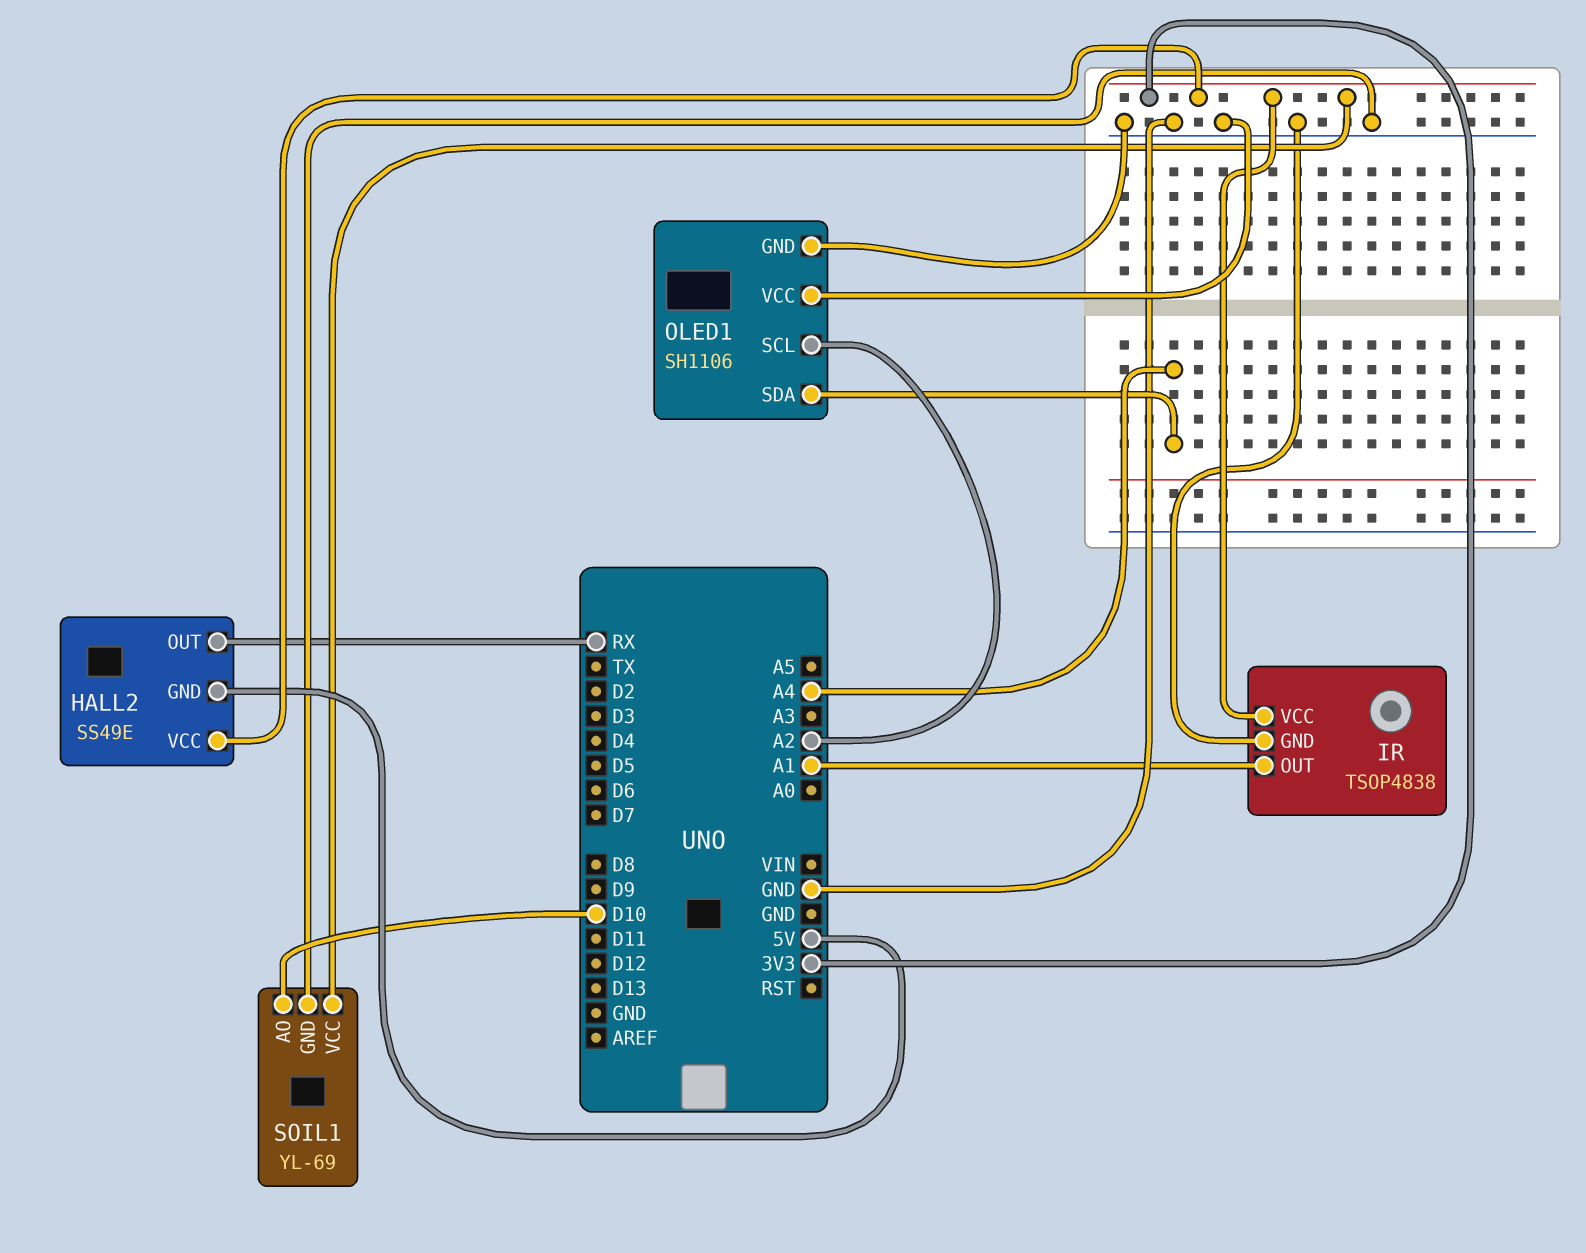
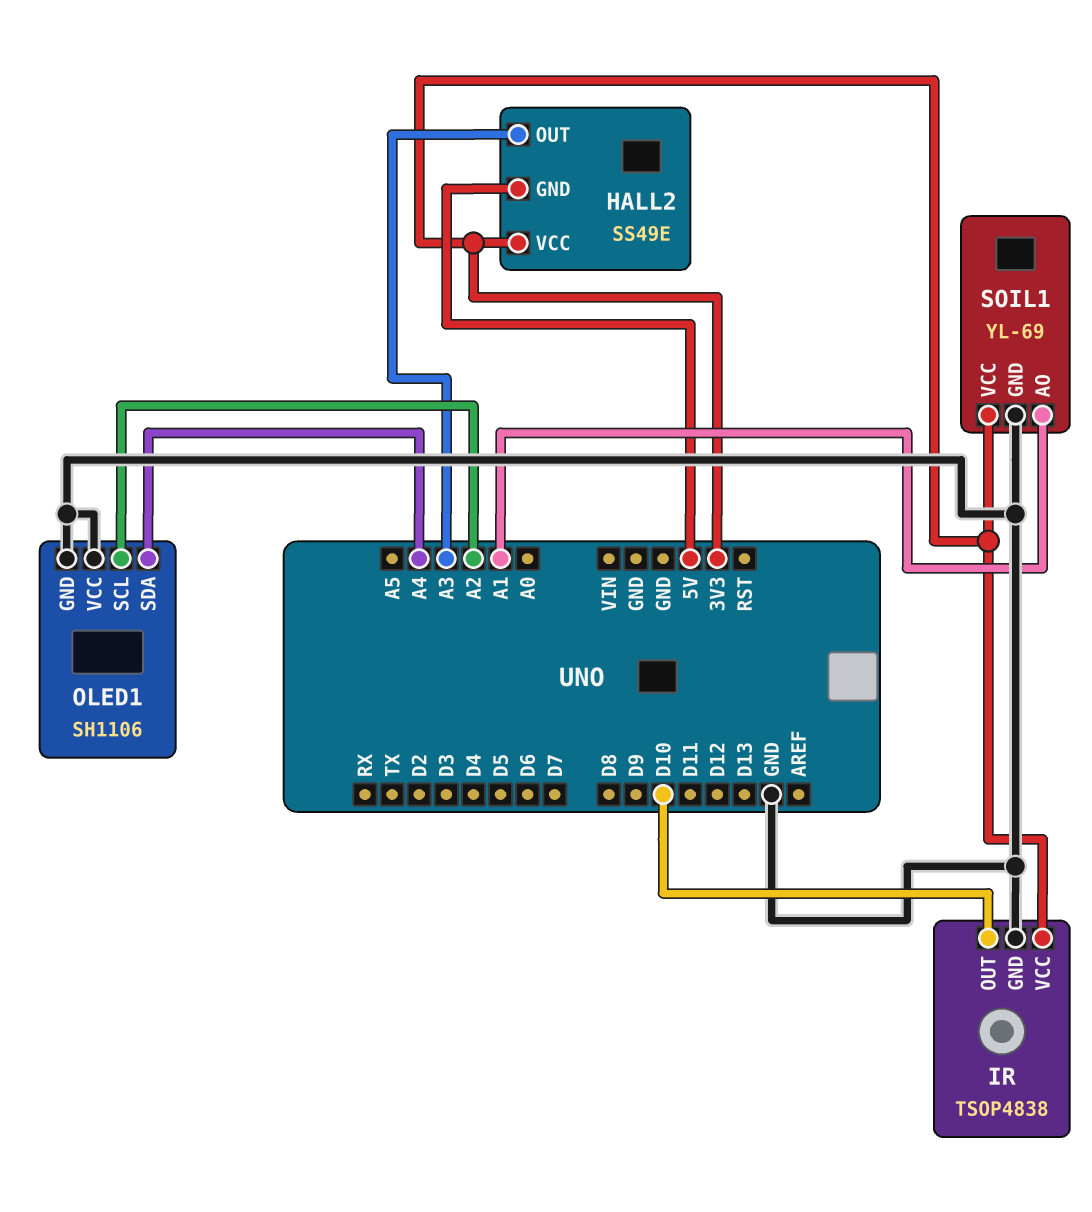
HALL2 pin OUT: RX -> A3
IR pin OUT: A1 -> D10
SOIL1 pin AO: D10 -> A1

